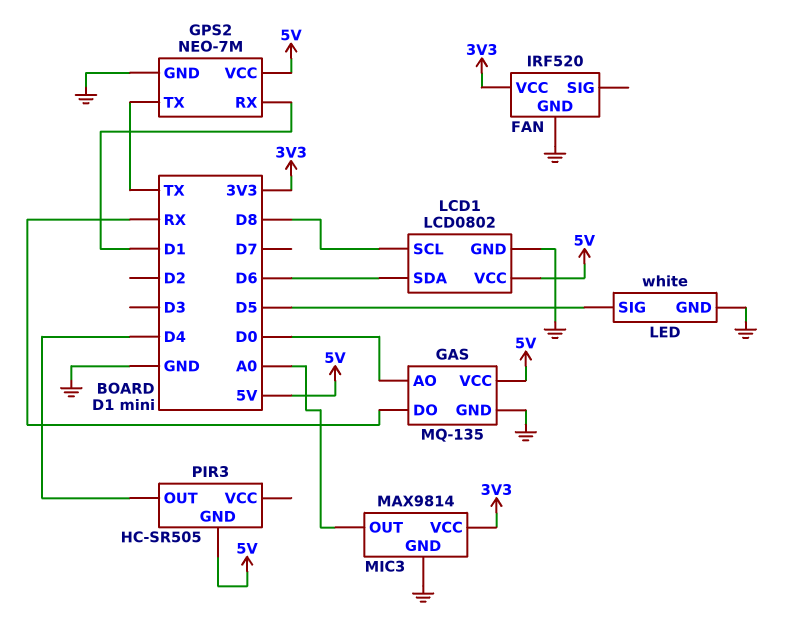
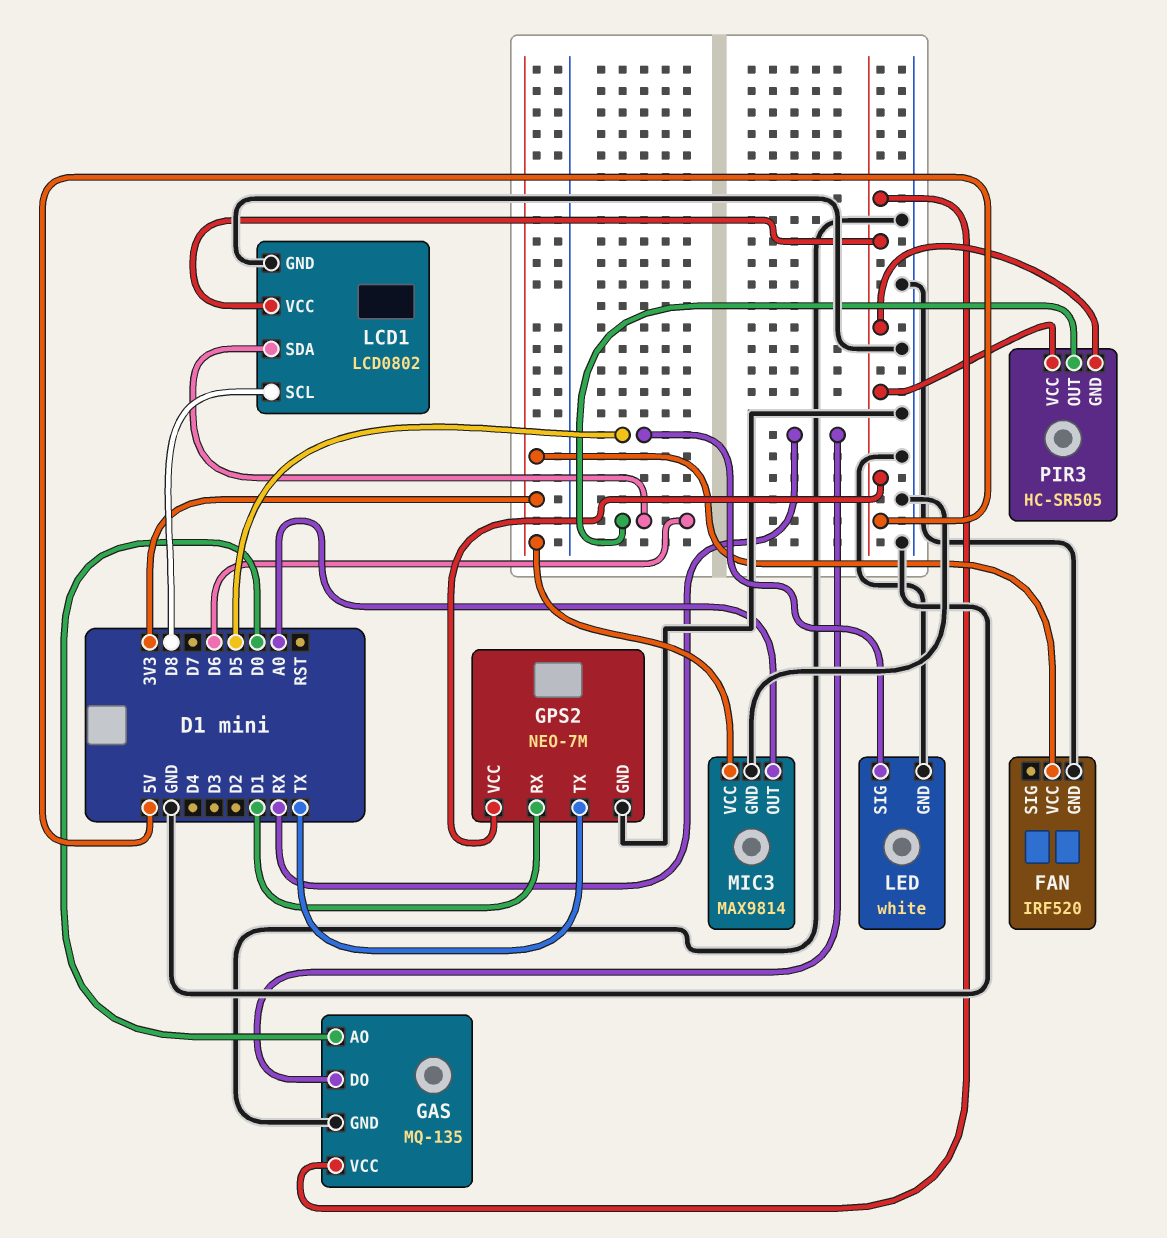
PIR3 pin OUT: D4 -> D6
PIR3 pin VCC: none -> 5V

